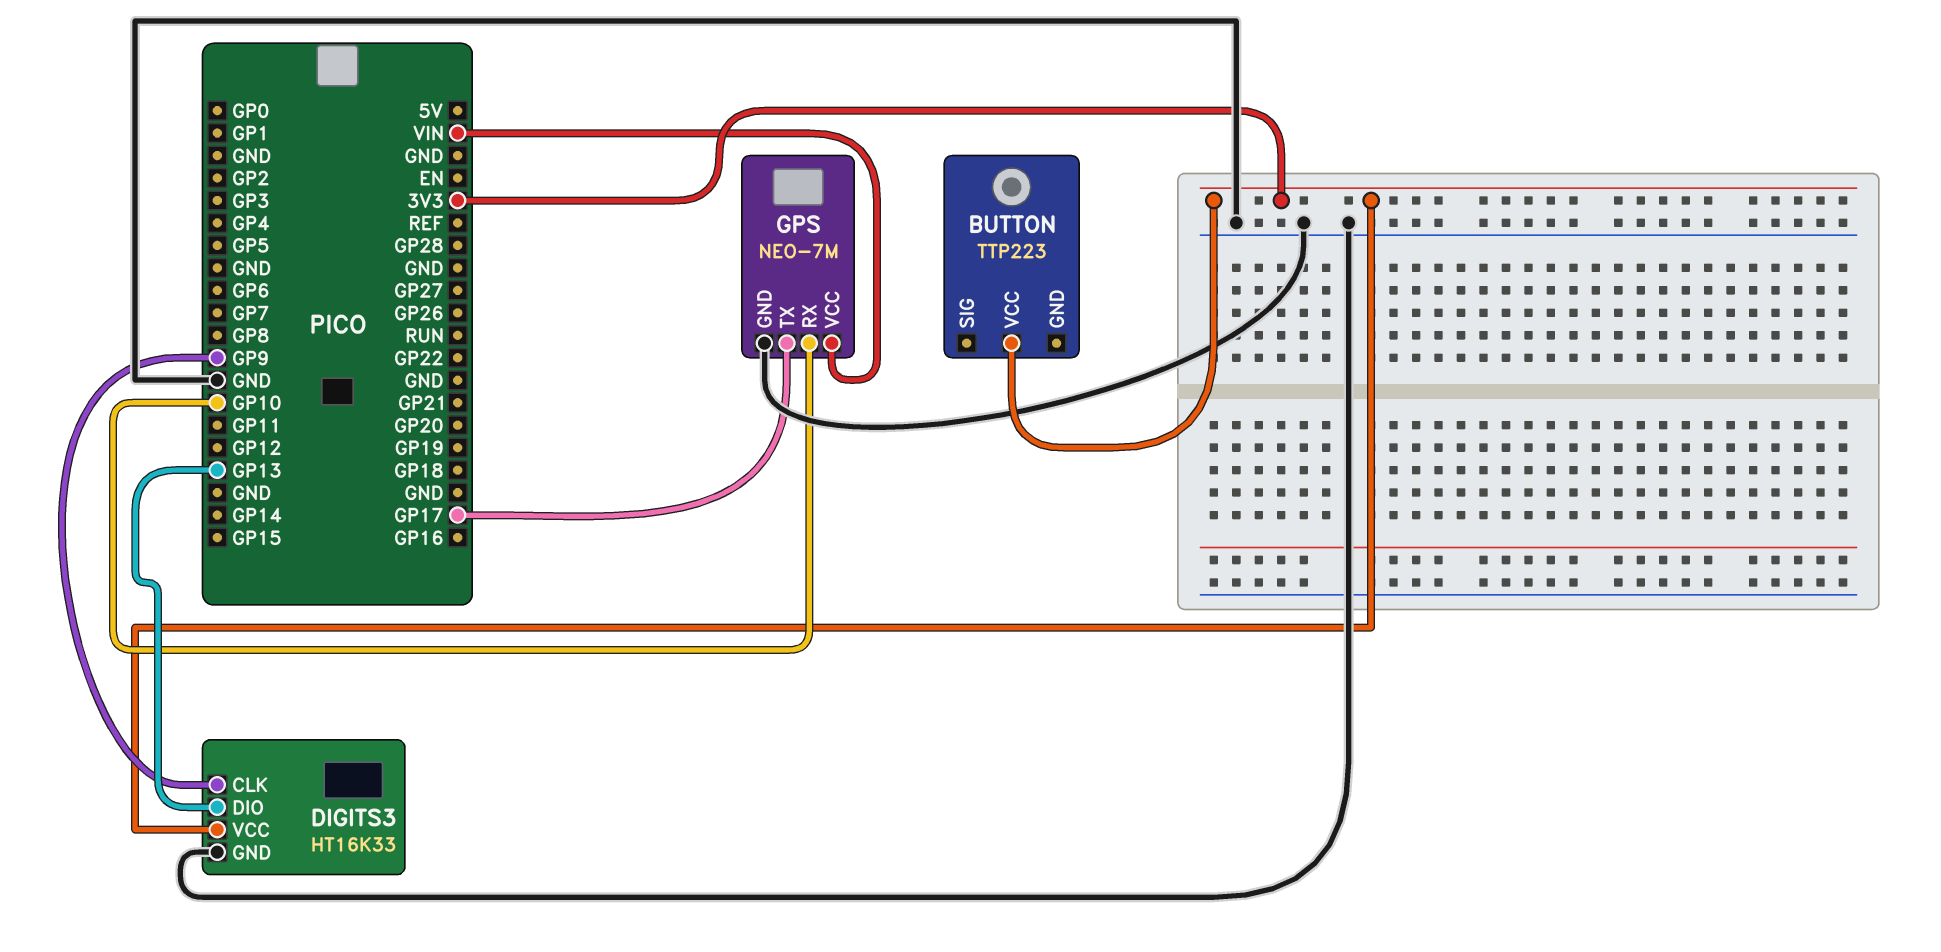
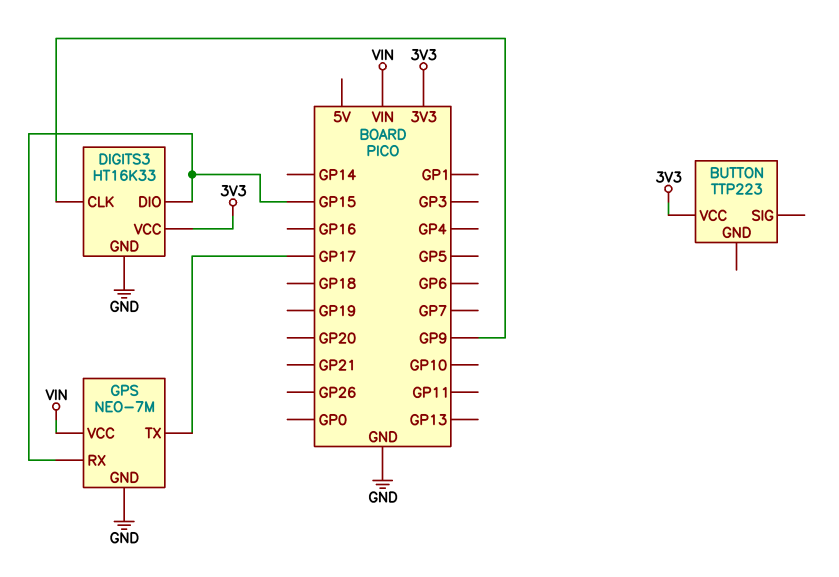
DIGITS3 pin DIO: GP13 -> GP15
GPS pin RX: GP10 -> GP15

